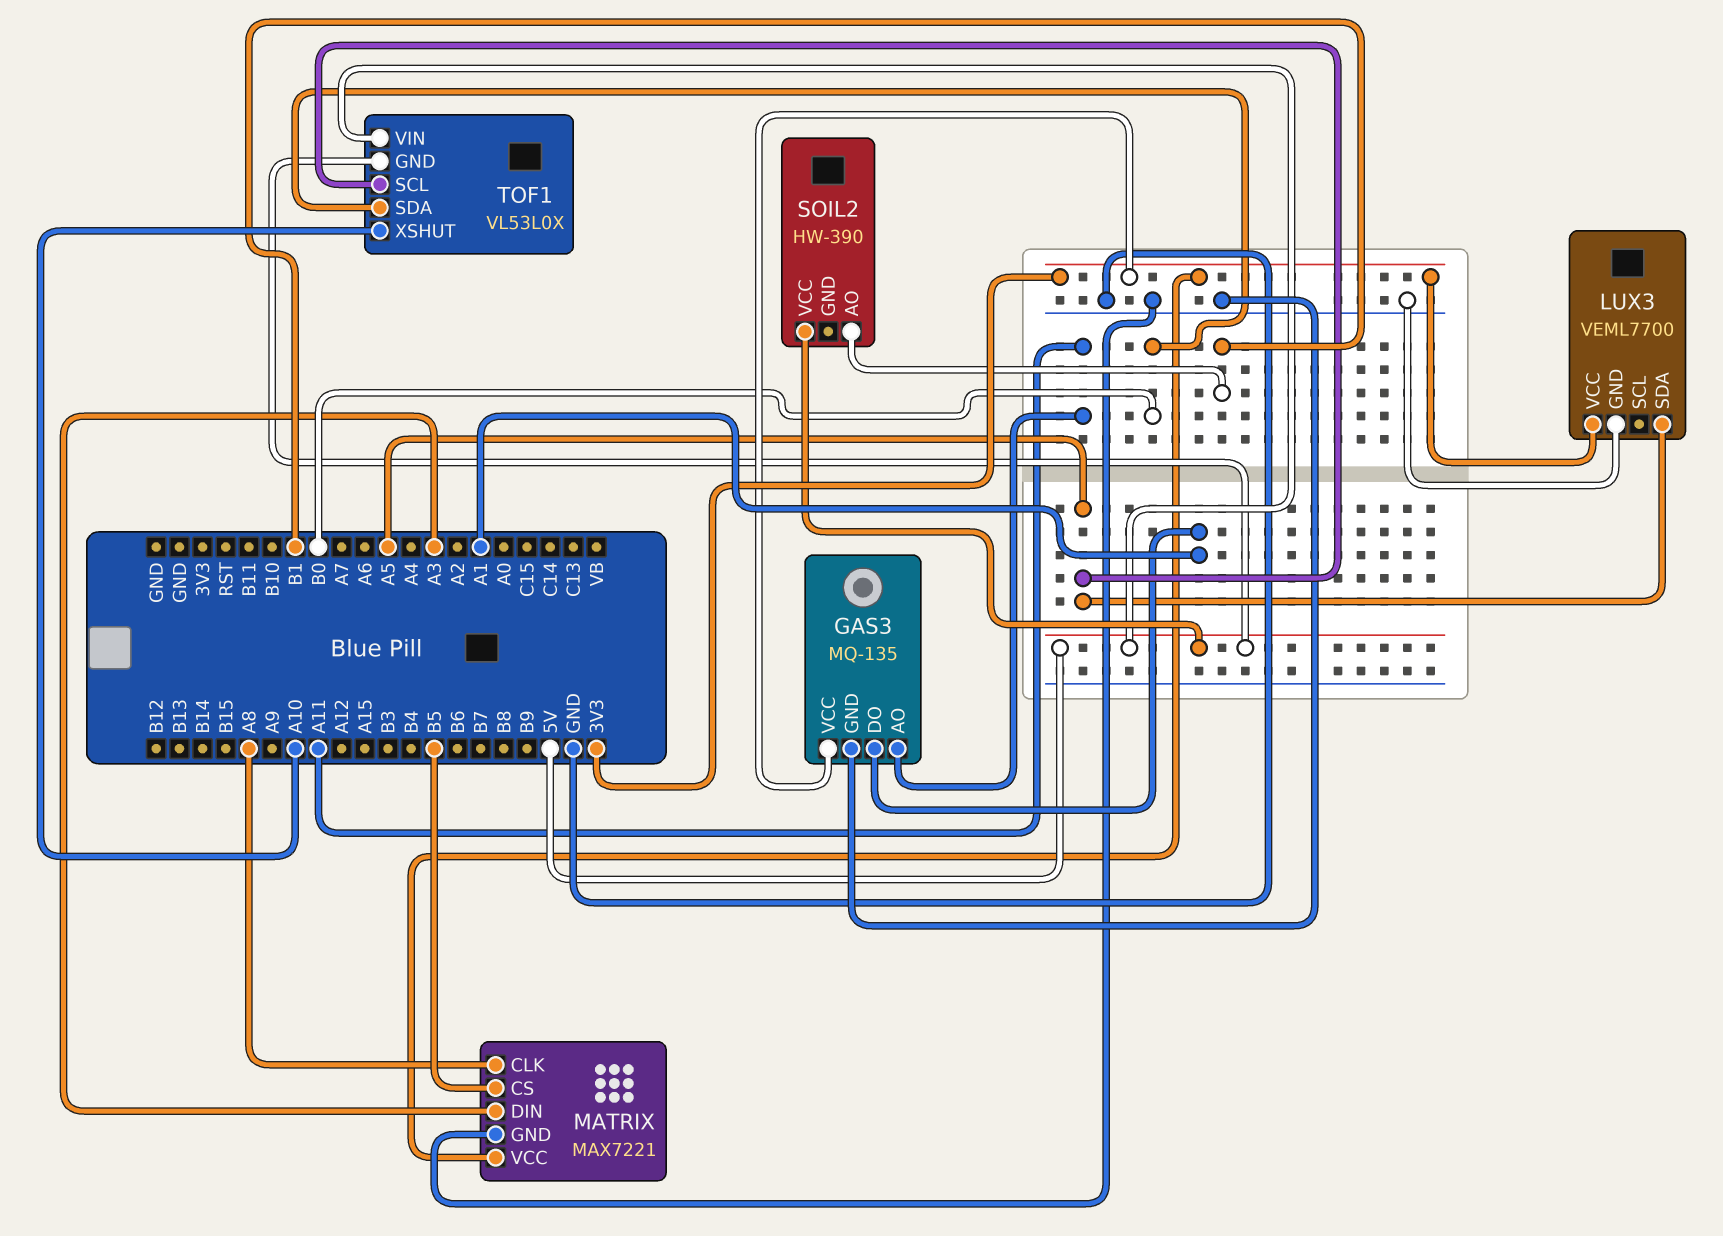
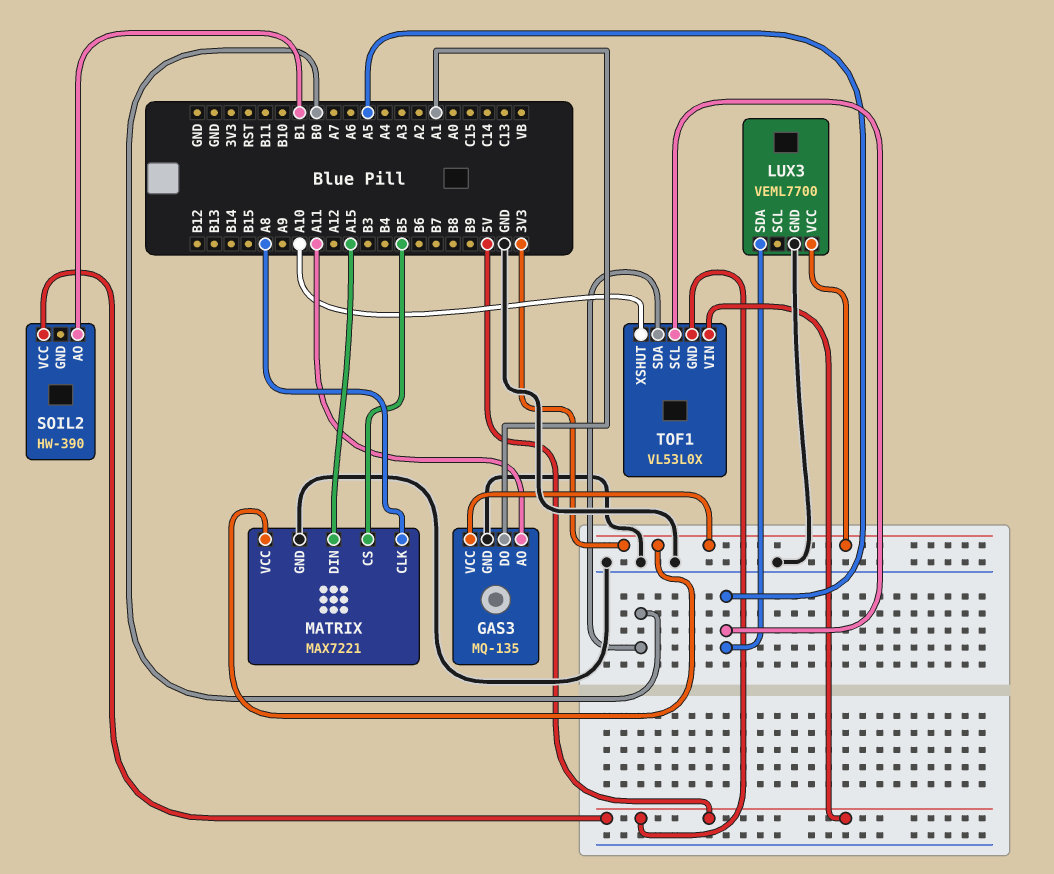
MATRIX pin DIN: A3 -> A15

